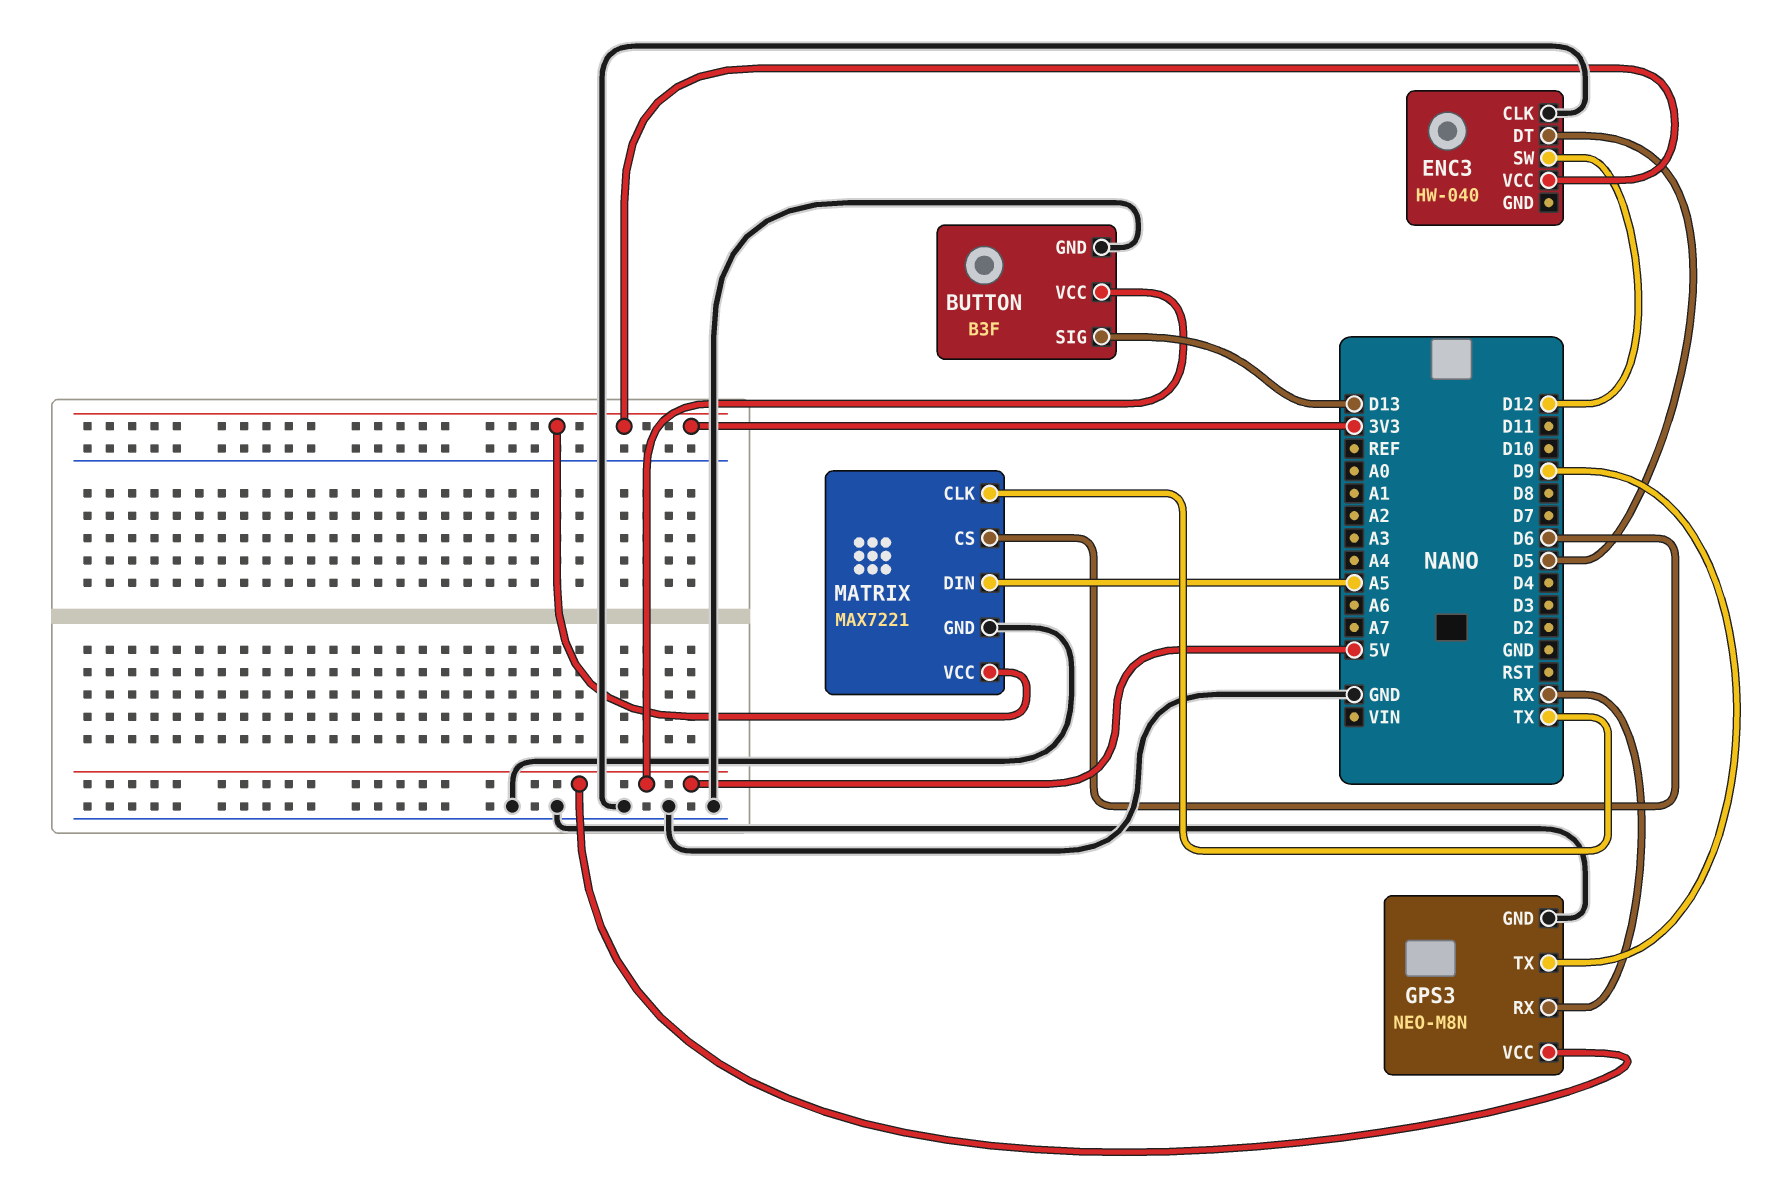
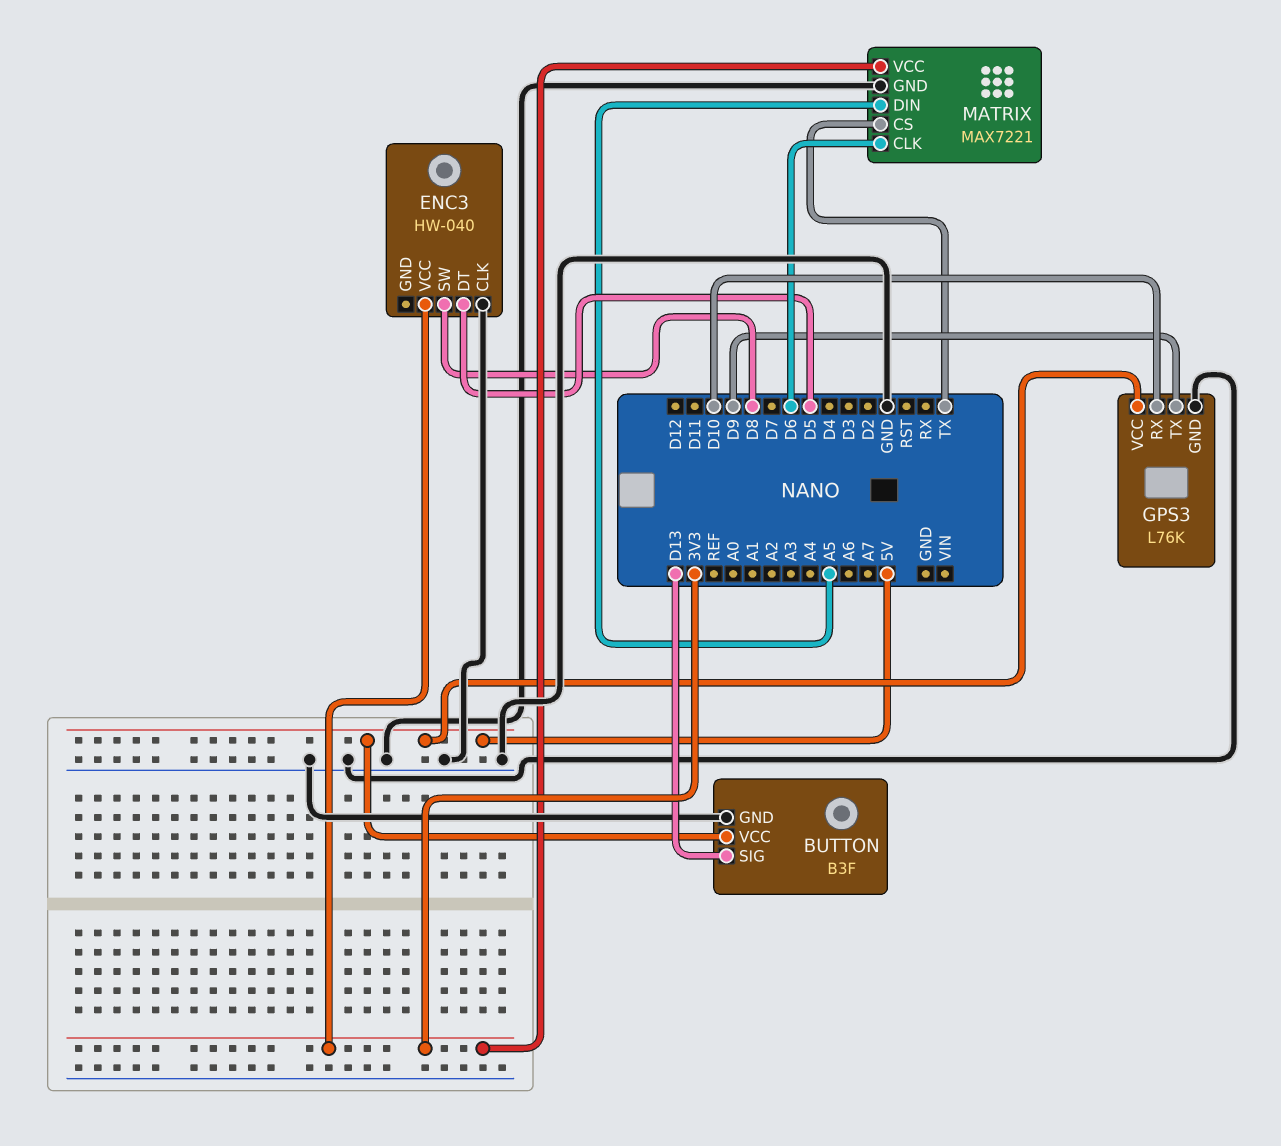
ENC3 pin SW: D12 -> D8
GPS3: NEO-M8N -> L76K
GPS3 pin RX: RX -> D10
MATRIX pin CLK: TX -> D6
MATRIX pin CS: D6 -> TX

